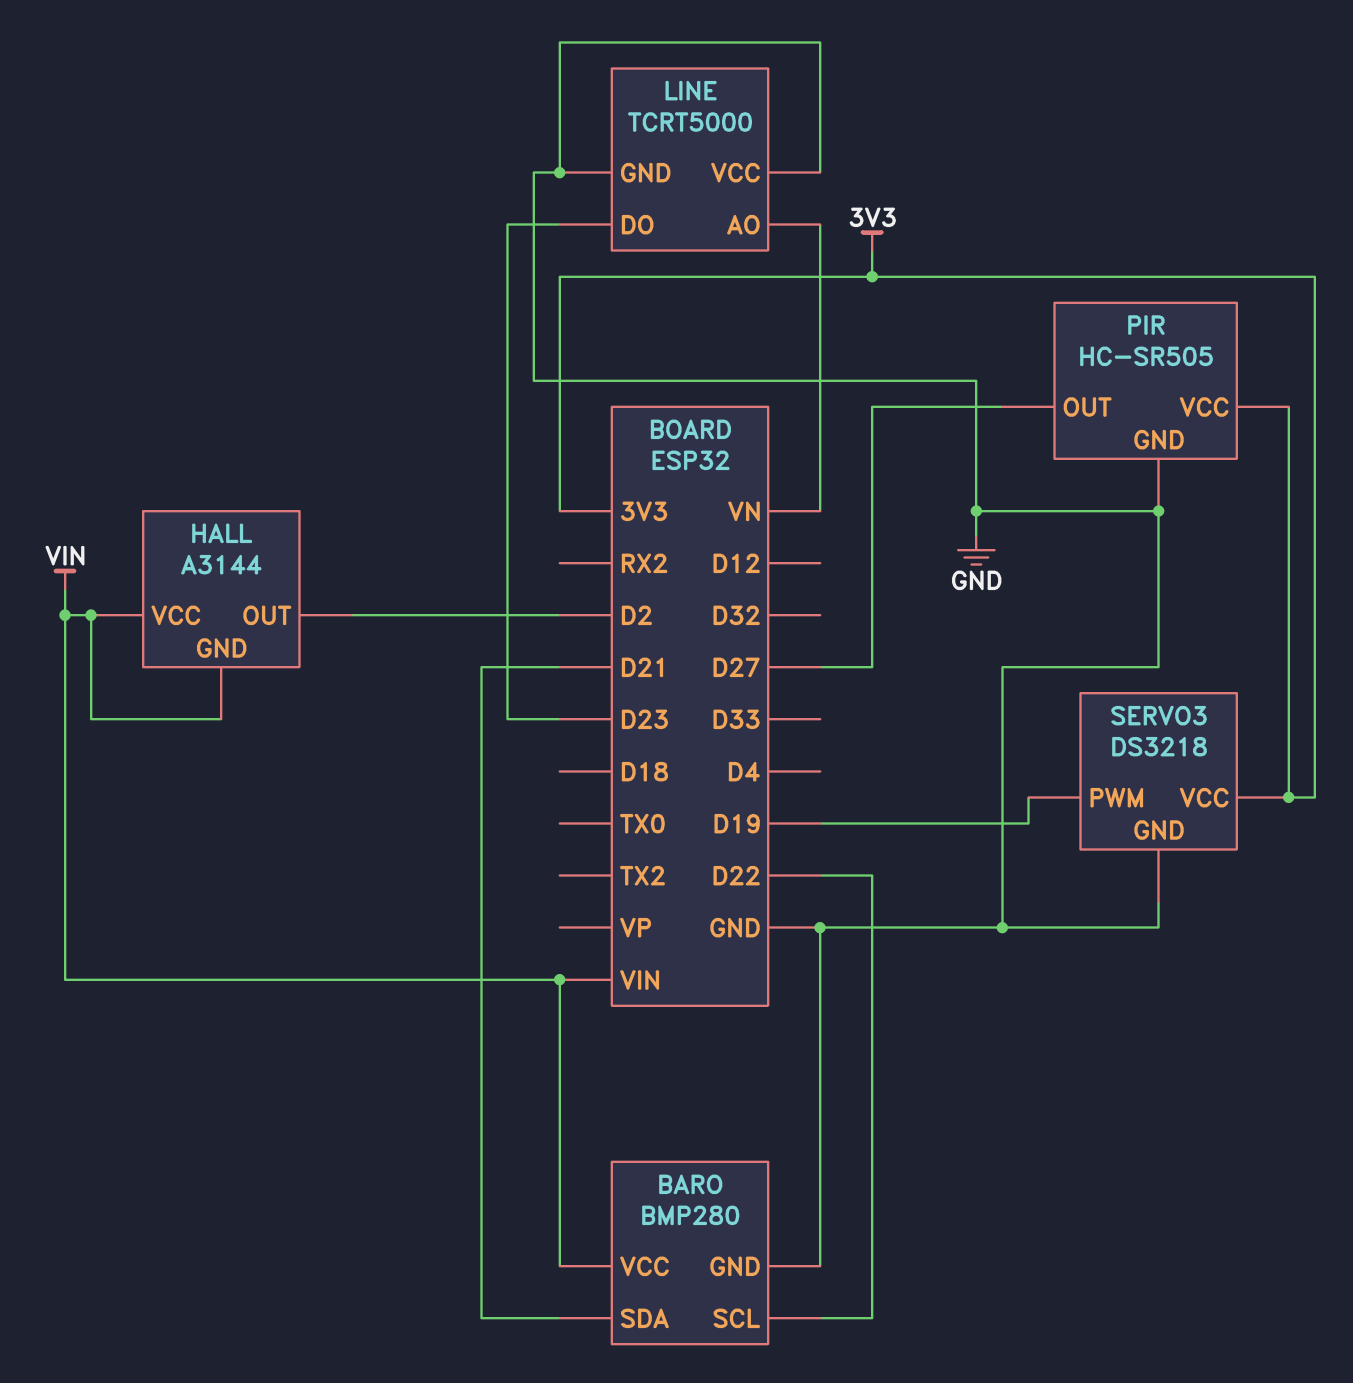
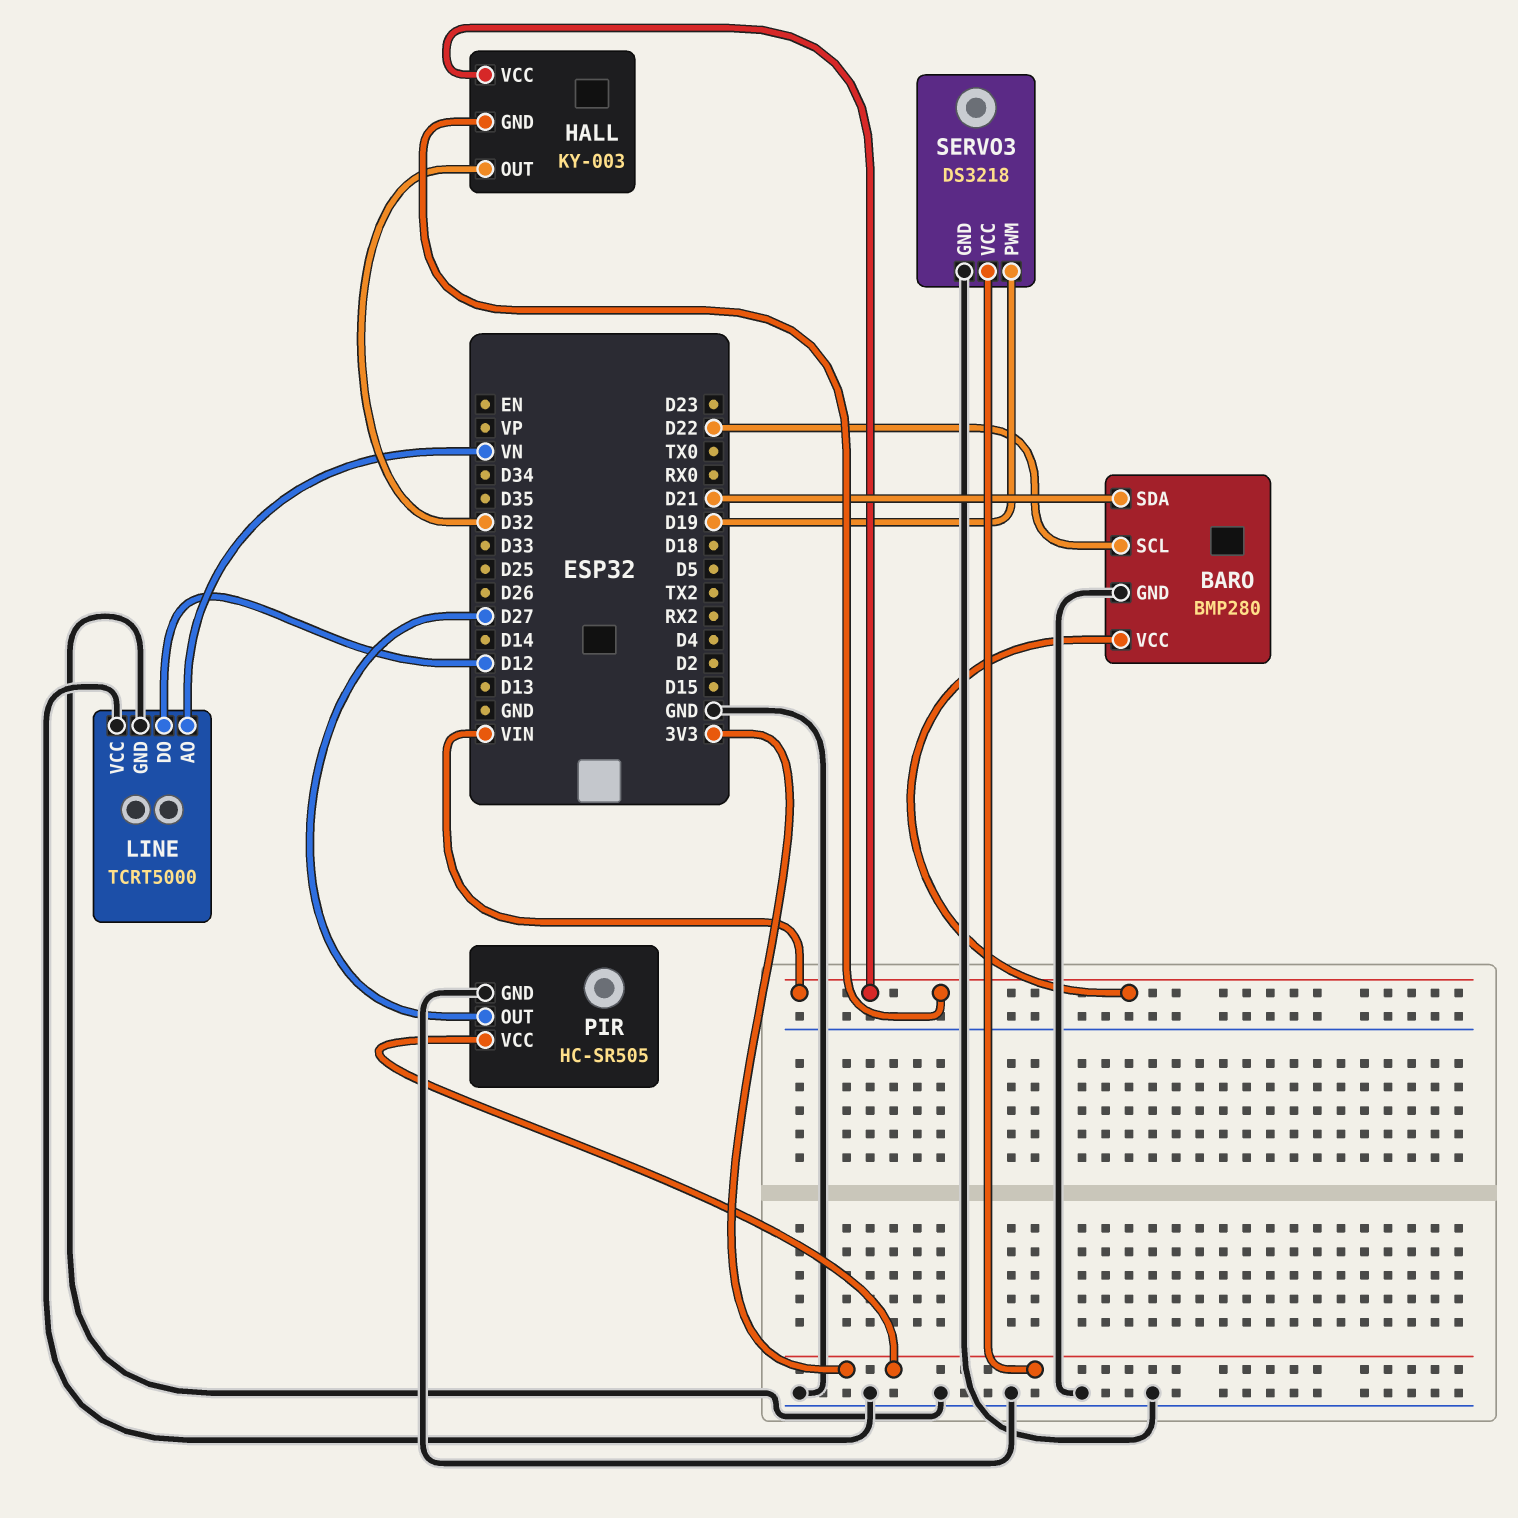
HALL: A3144 -> KY-003
HALL pin OUT: D2 -> D32
LINE pin DO: D23 -> D12

